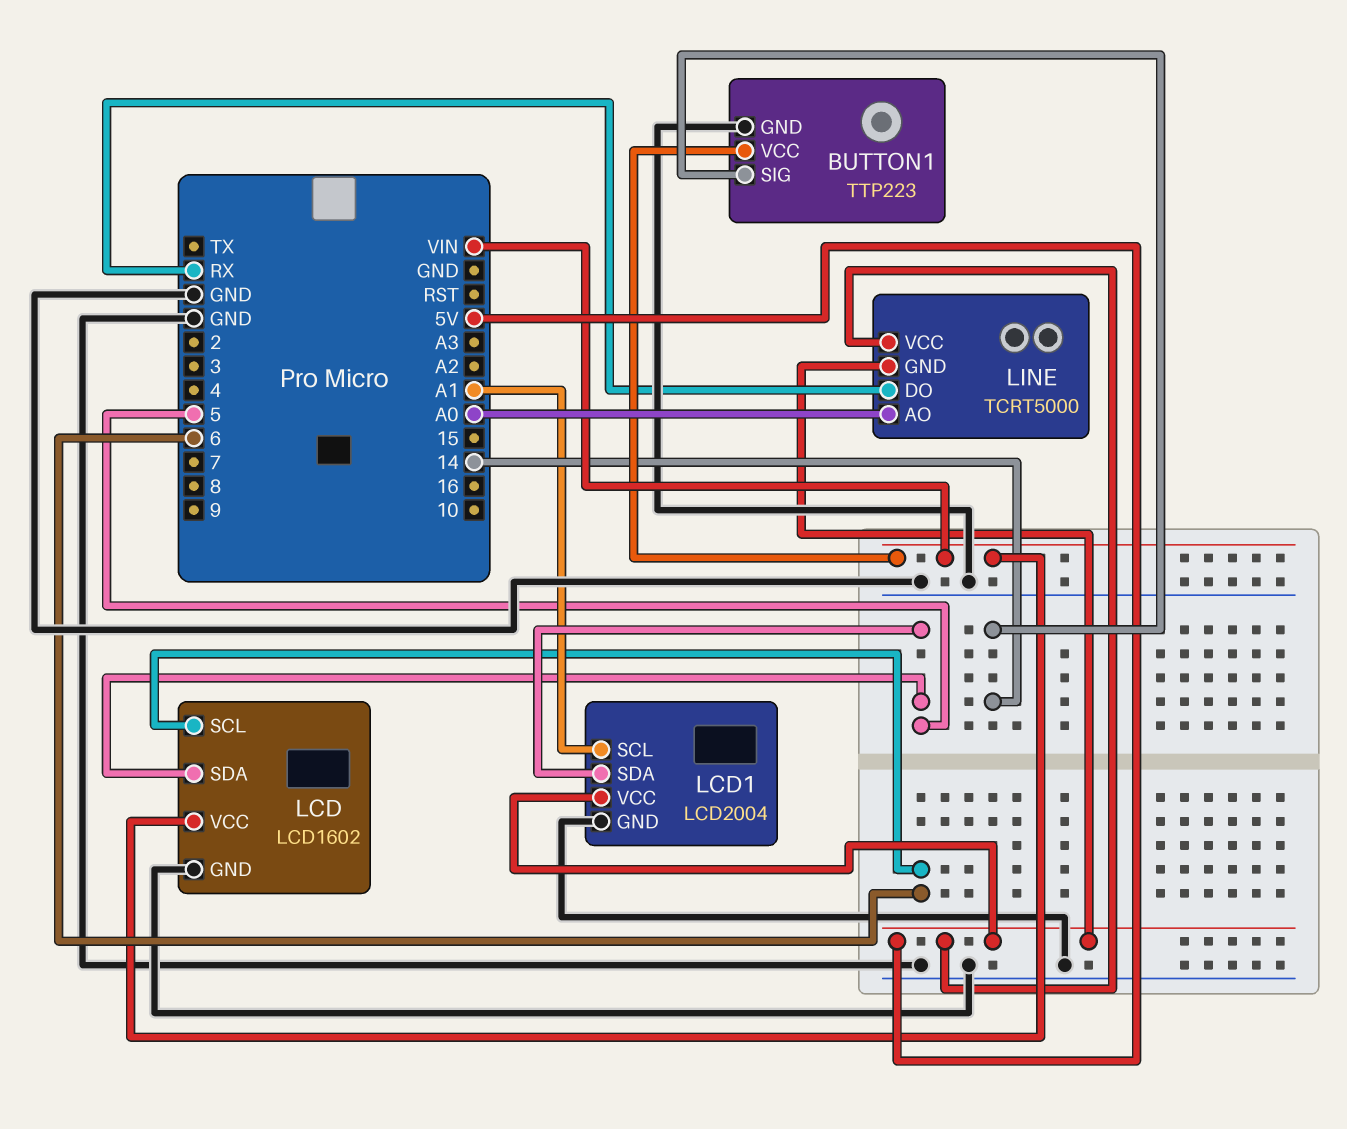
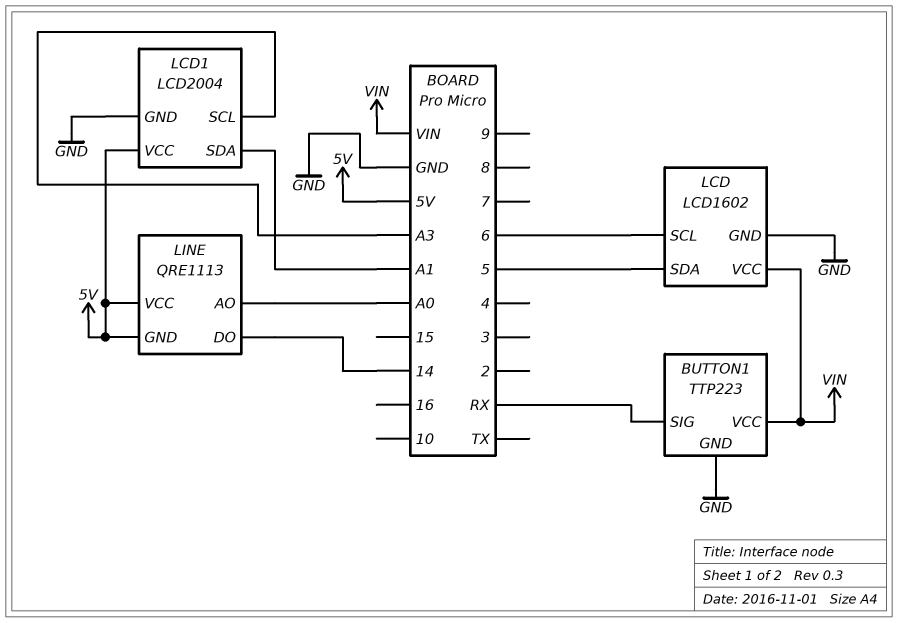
BUTTON1 pin SIG: 14 -> RX
LCD1 pin SCL: A1 -> A3
LCD1 pin SDA: 5 -> A1
LINE: TCRT5000 -> QRE1113
LINE pin DO: RX -> 14

